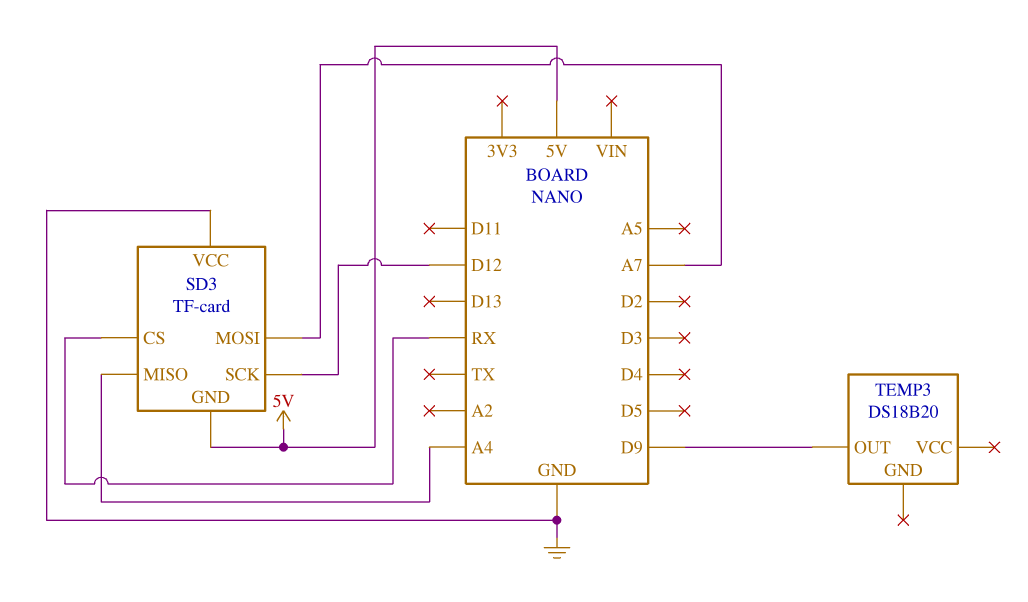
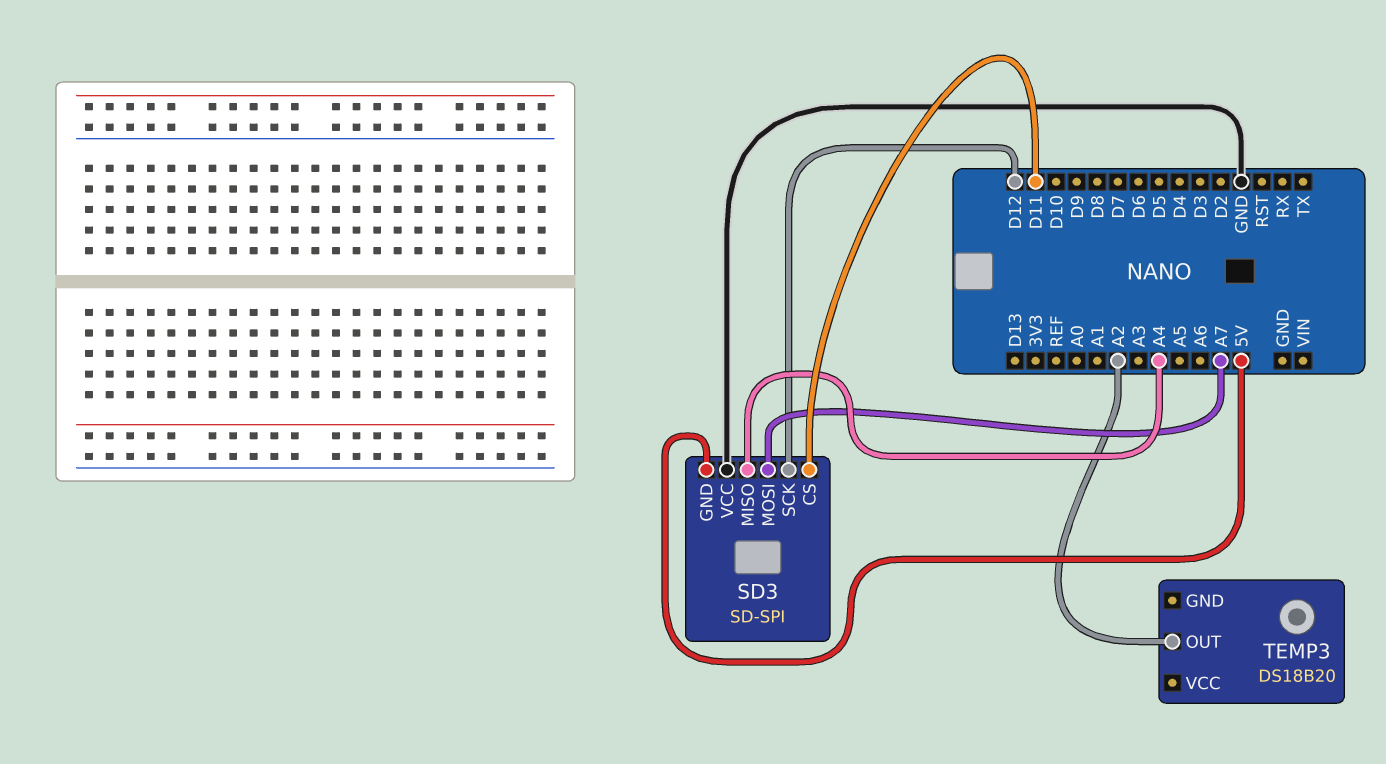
SD3: TF-card -> SD-SPI
SD3 pin CS: RX -> D11
TEMP3 pin OUT: D9 -> A2

